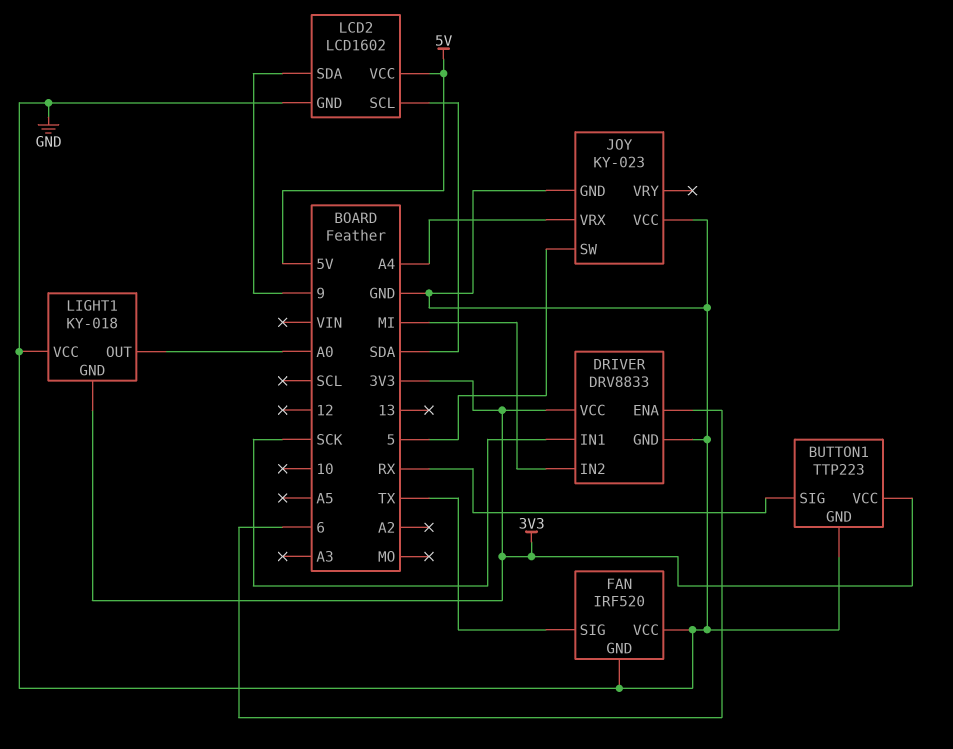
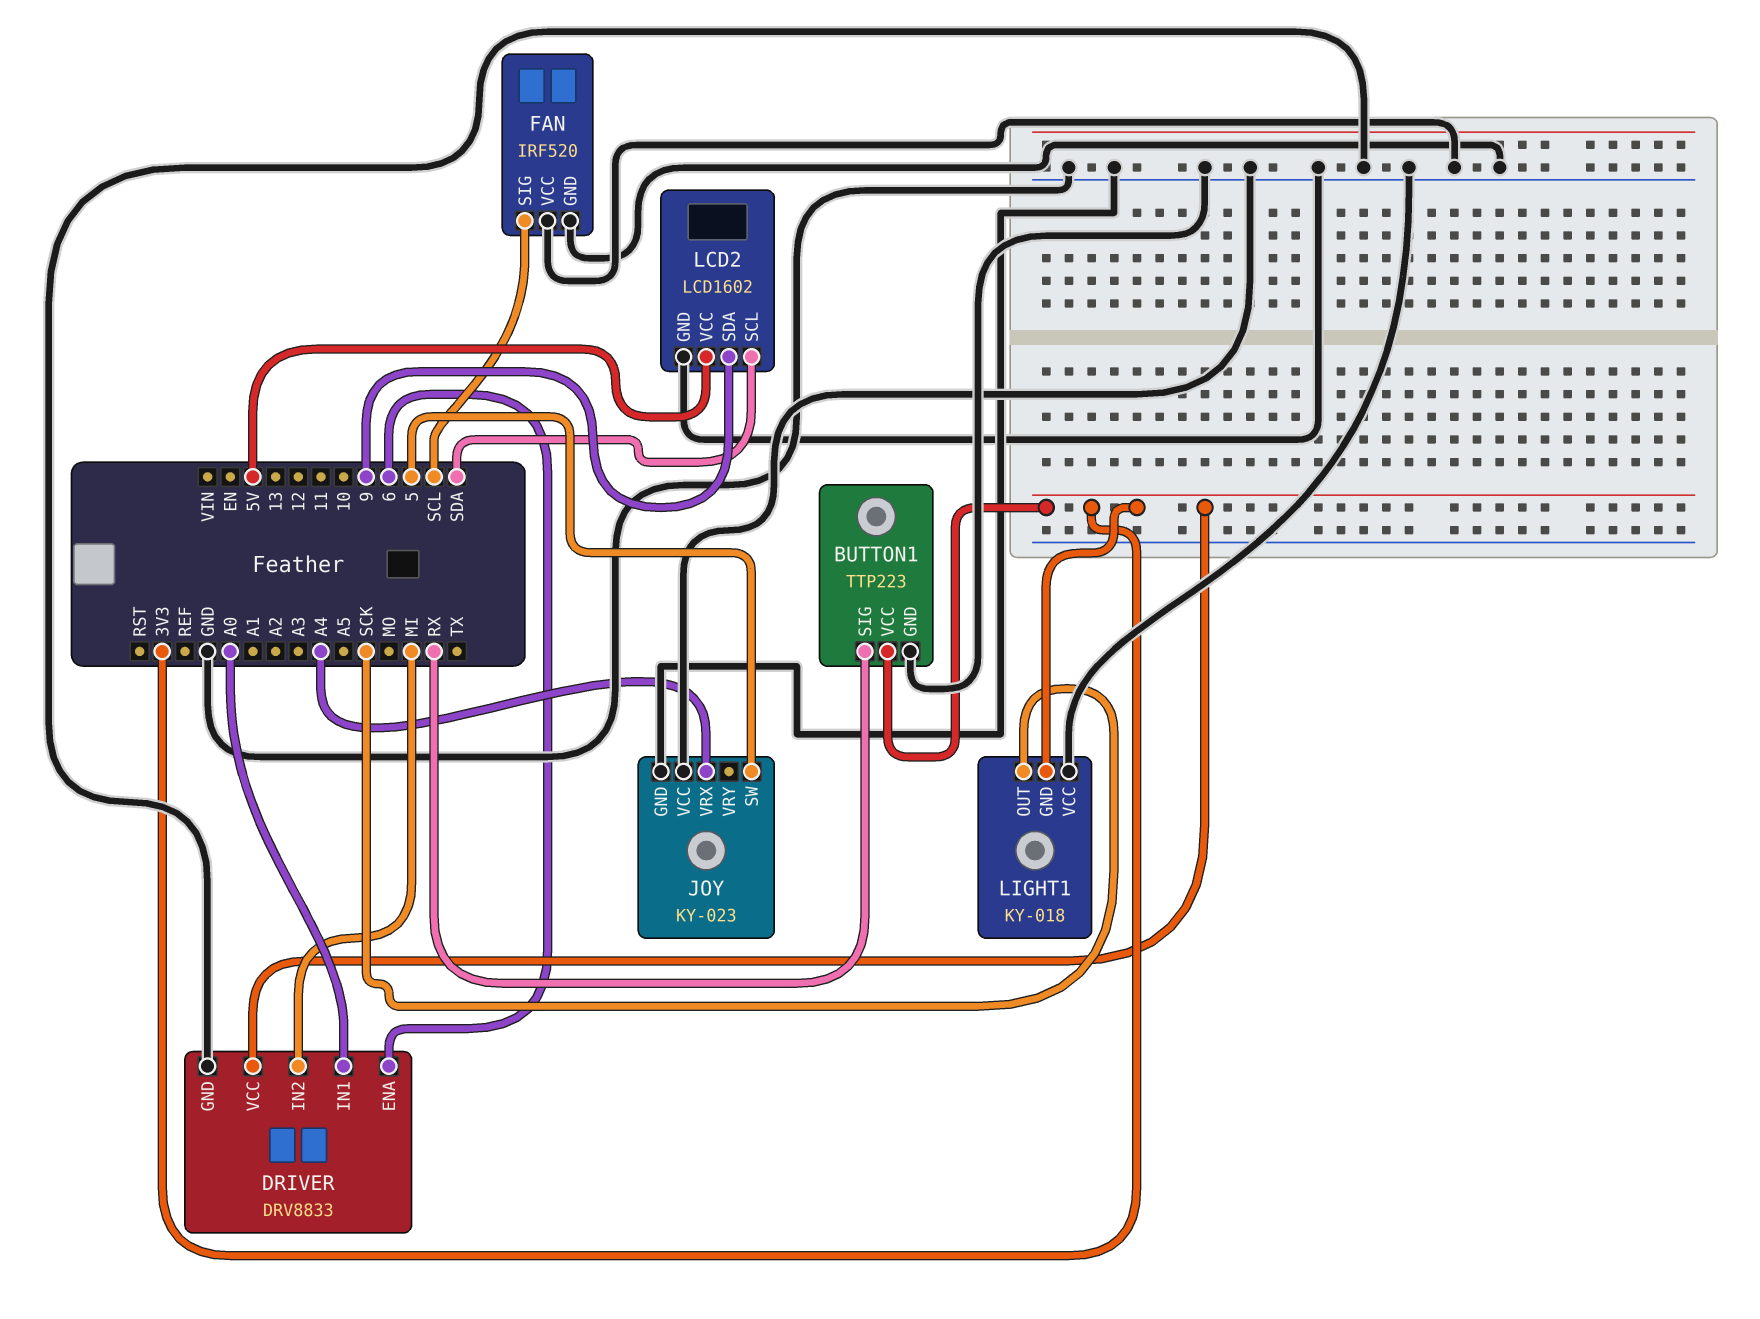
DRIVER pin IN1: SCK -> A0
FAN pin SIG: TX -> SCL
LIGHT1 pin OUT: A0 -> SCK

